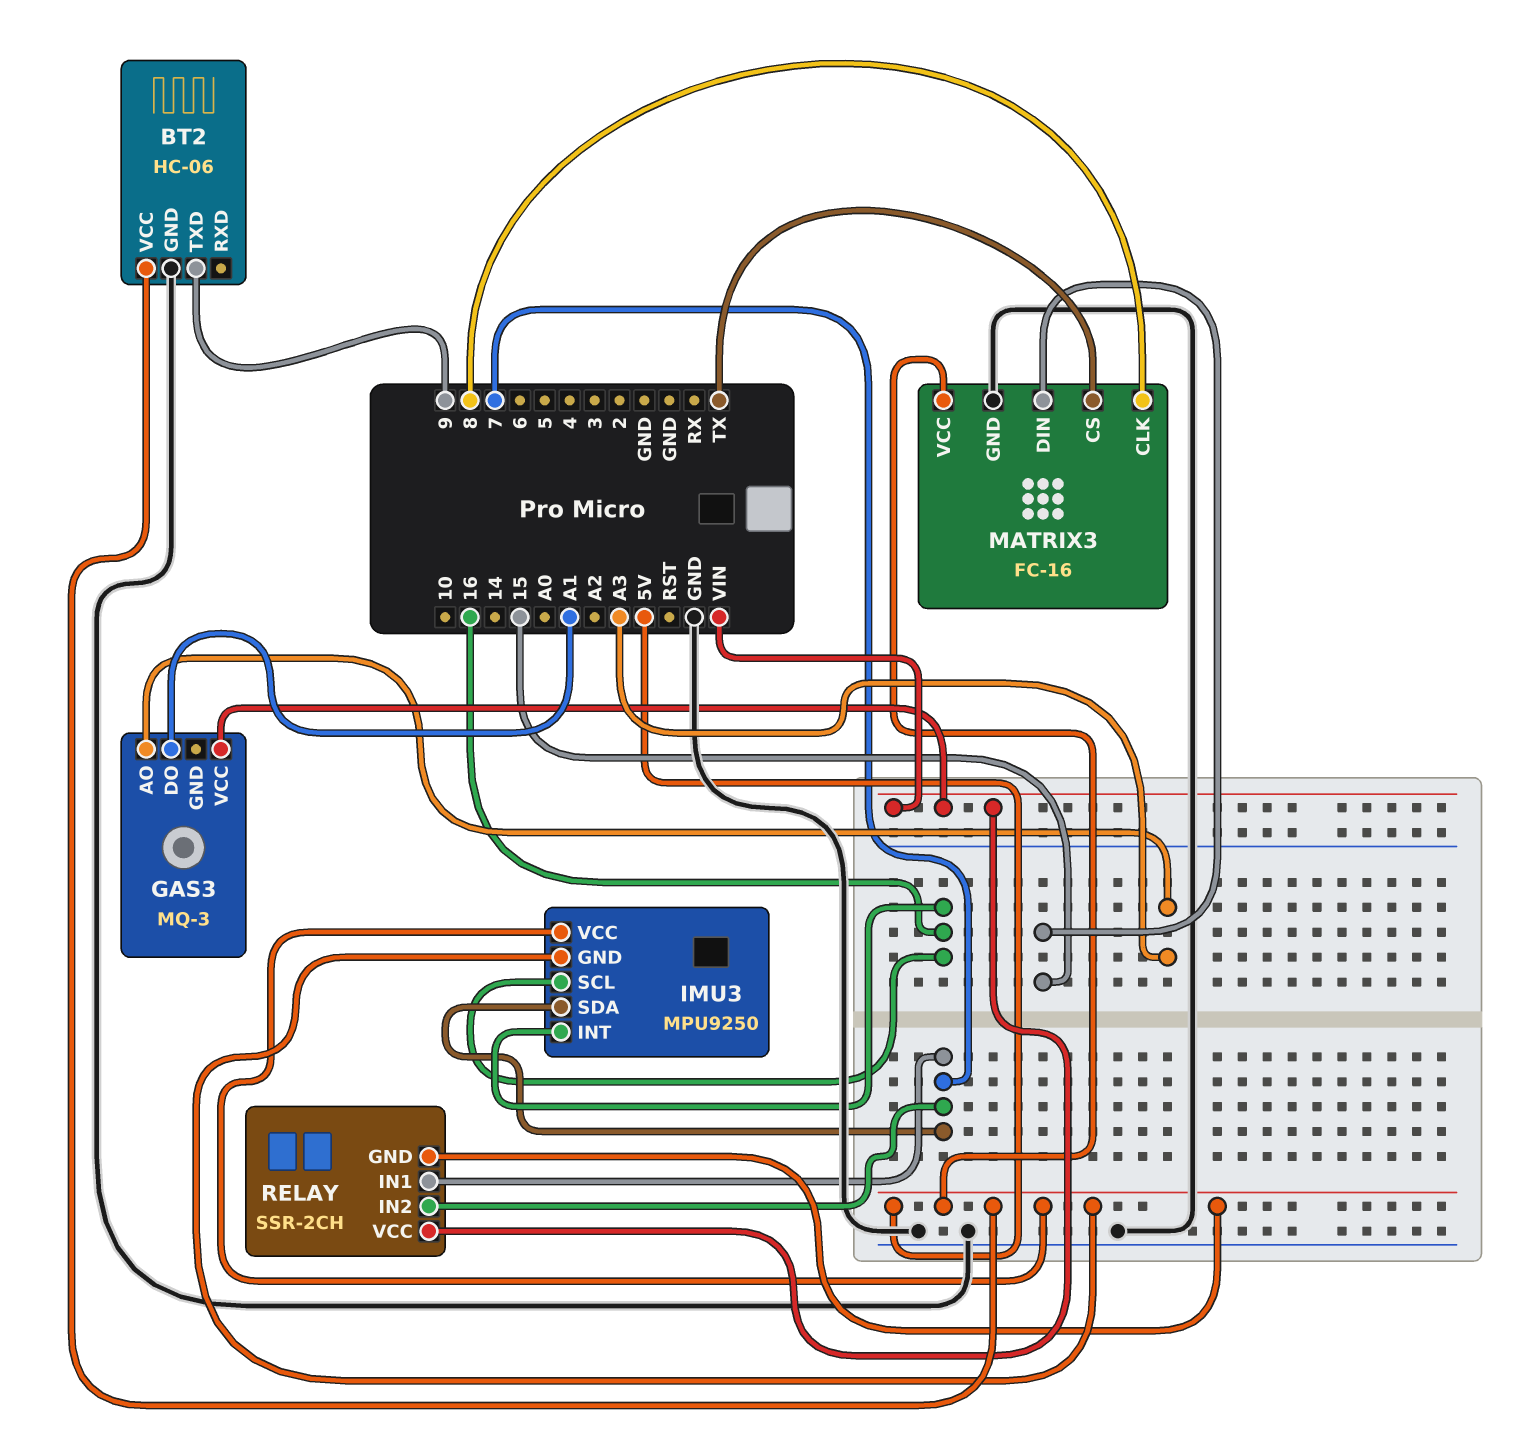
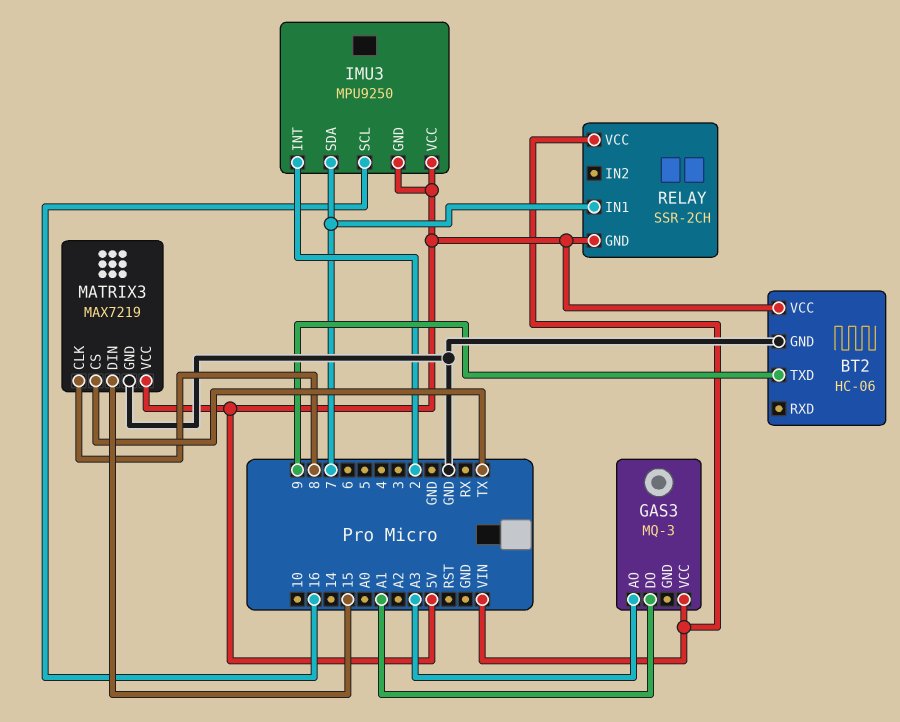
IMU3 pin INT: 16 -> 2
MATRIX3: FC-16 -> MAX7219
RELAY pin IN2: 7 -> none

